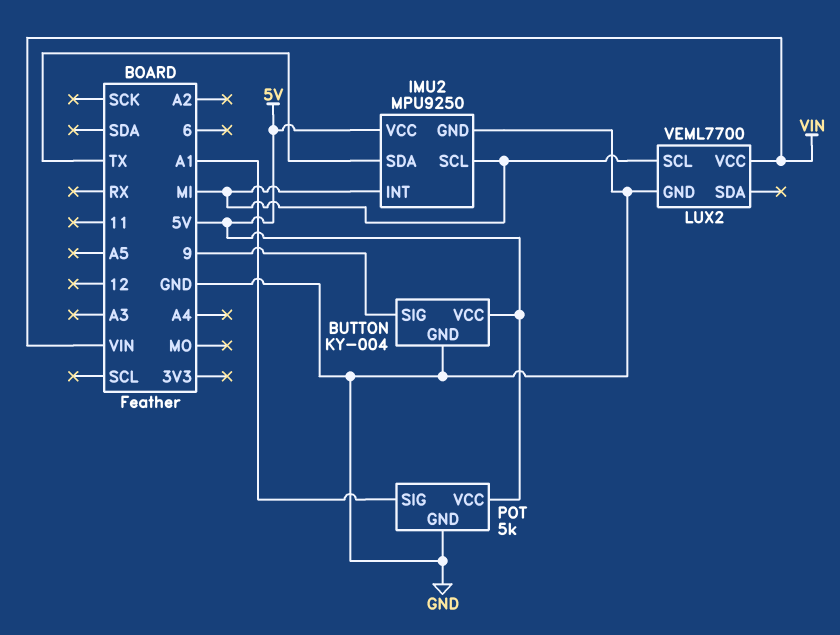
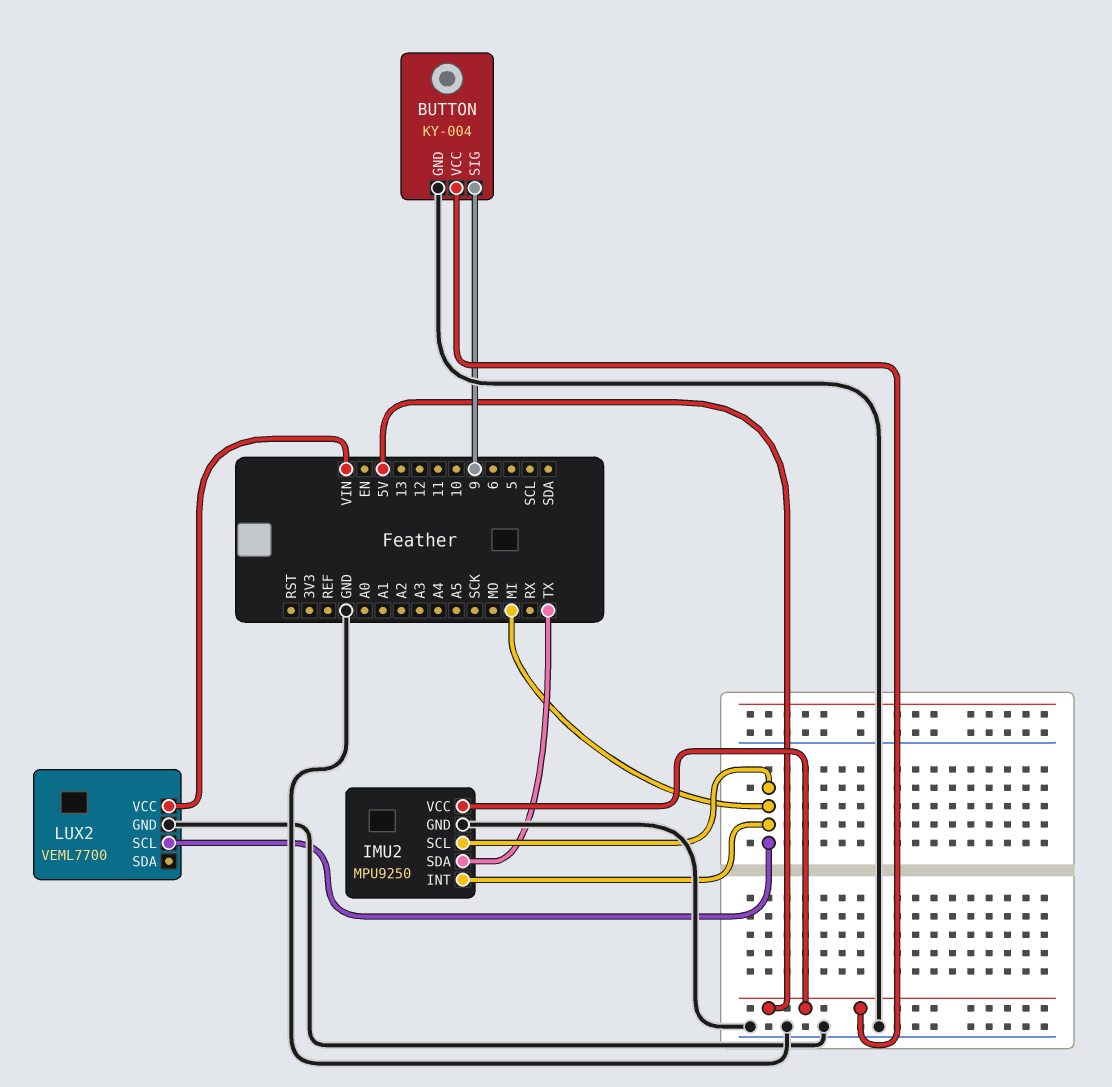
POT: 5k -> none
POT pin GND: GND -> none
POT pin SIG: A1 -> none
POT pin VCC: 5V -> none

